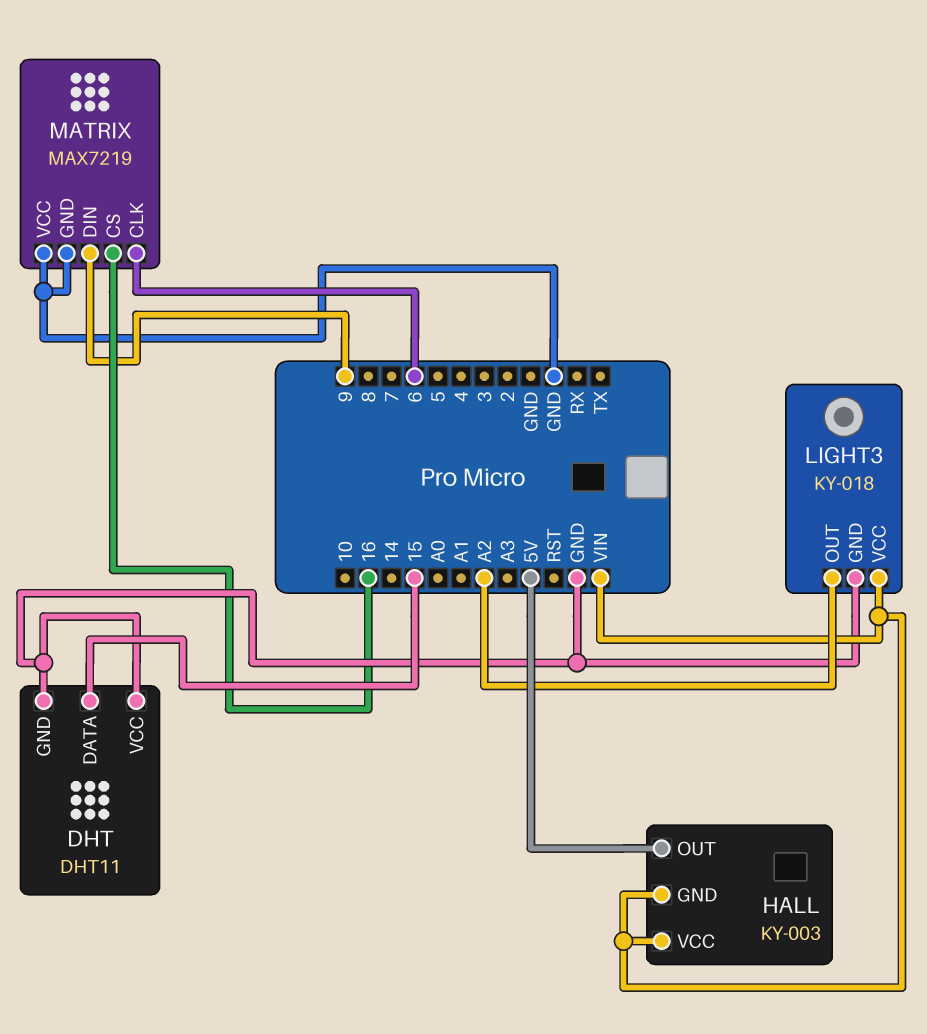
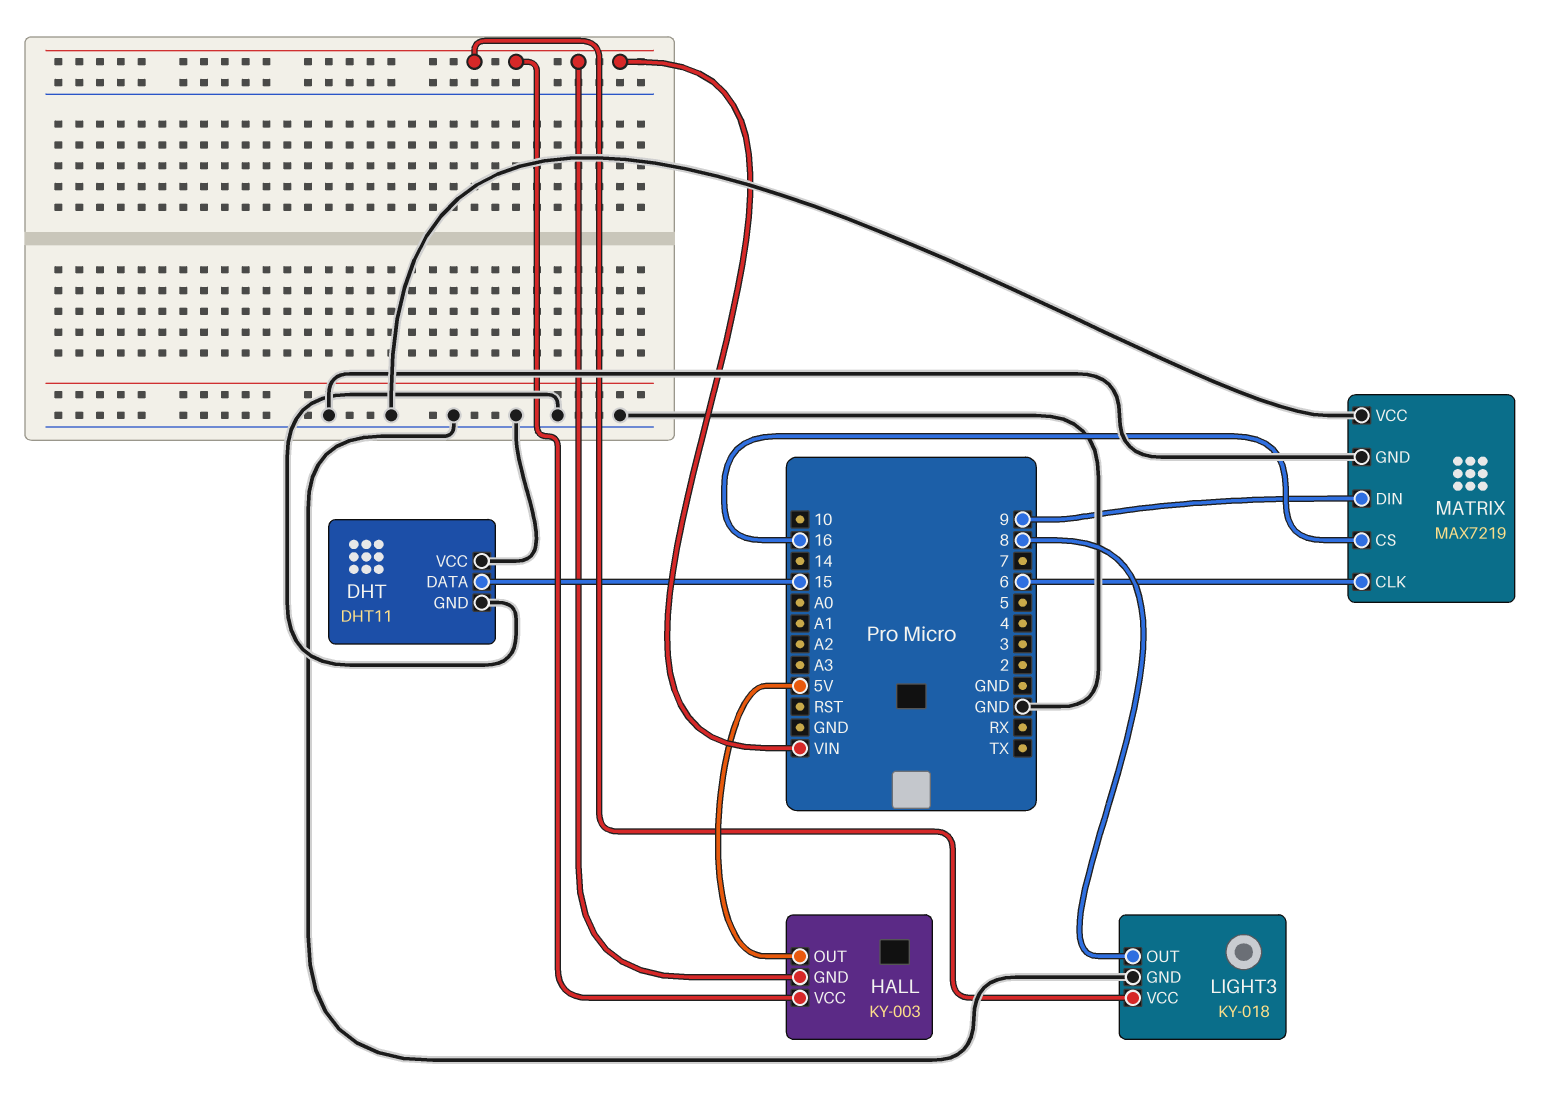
LIGHT3 pin OUT: A2 -> 8

